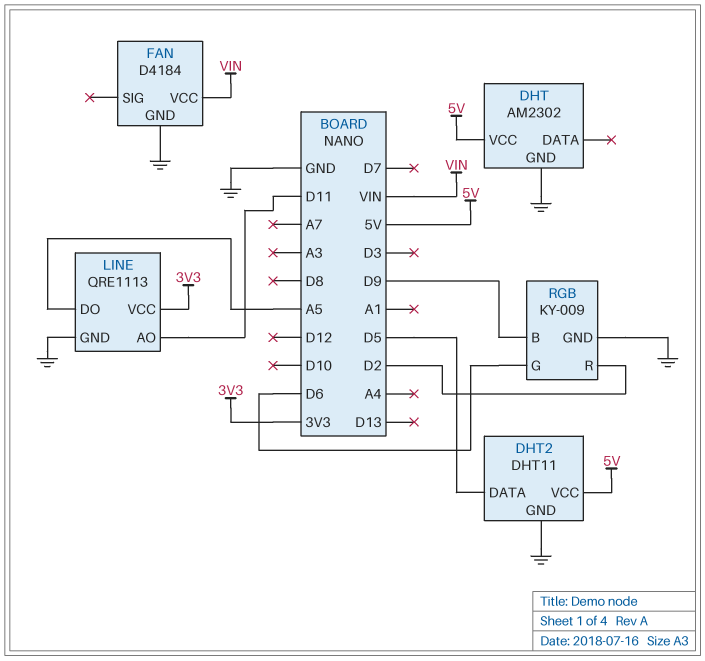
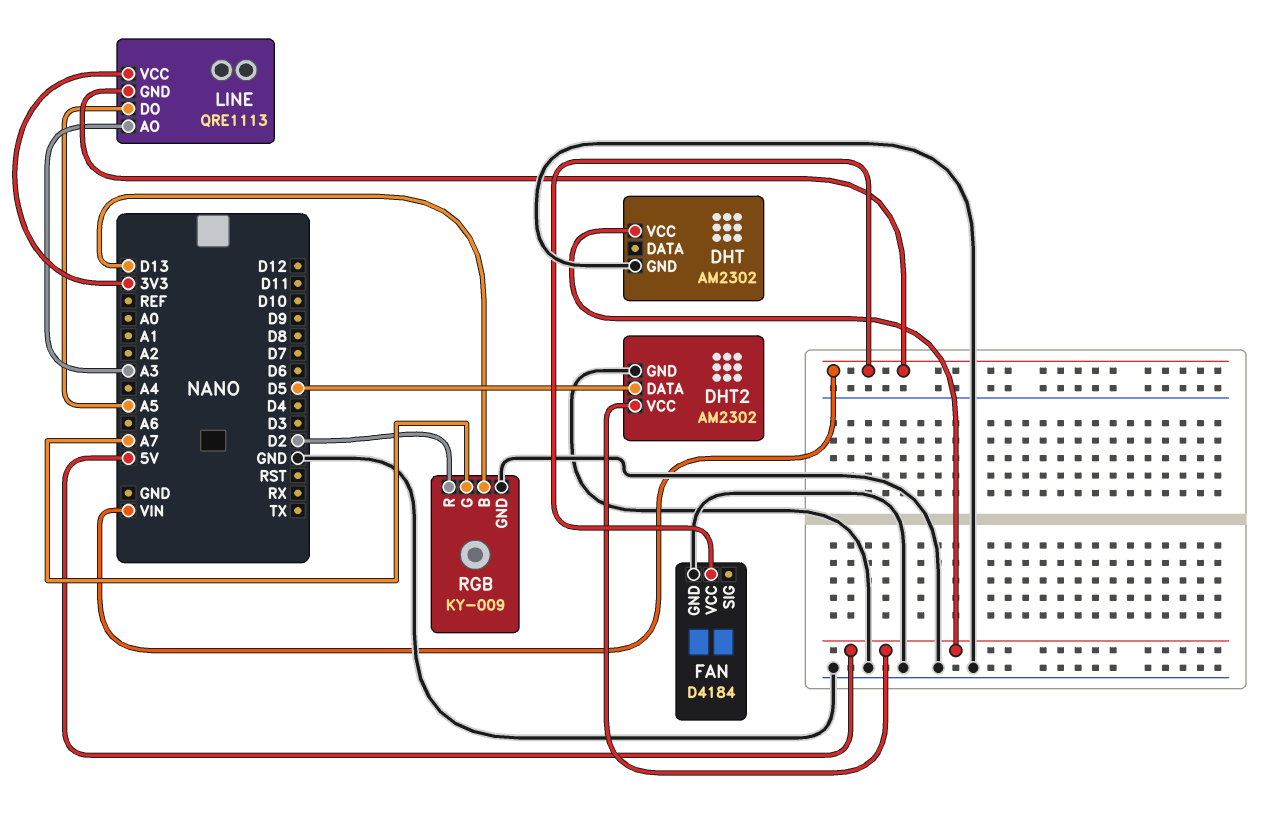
DHT2: DHT11 -> AM2302
LINE pin AO: D11 -> A3
LINE pin GND: GND -> VIN
RGB pin B: D9 -> D13
RGB pin G: D6 -> A7

